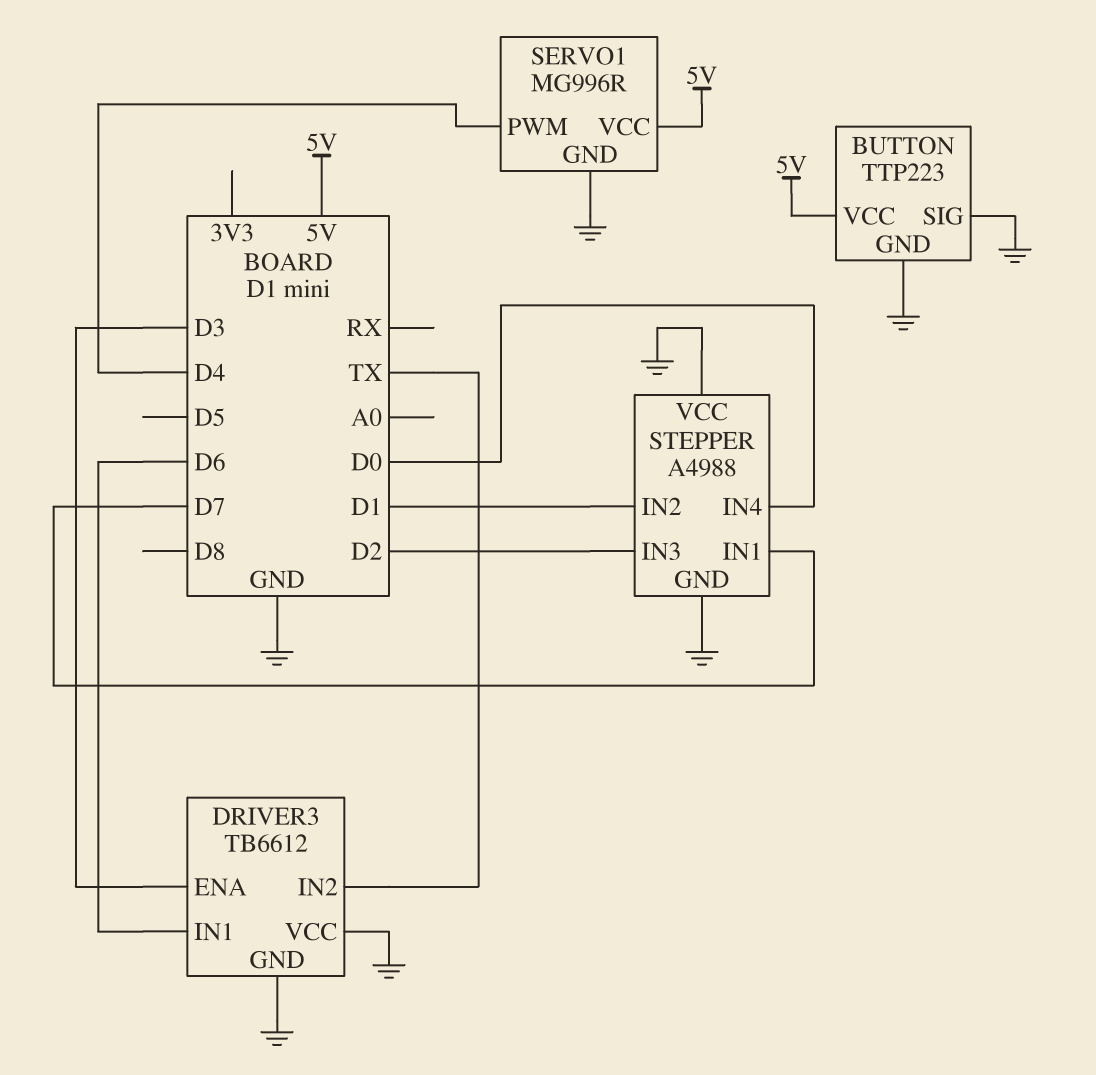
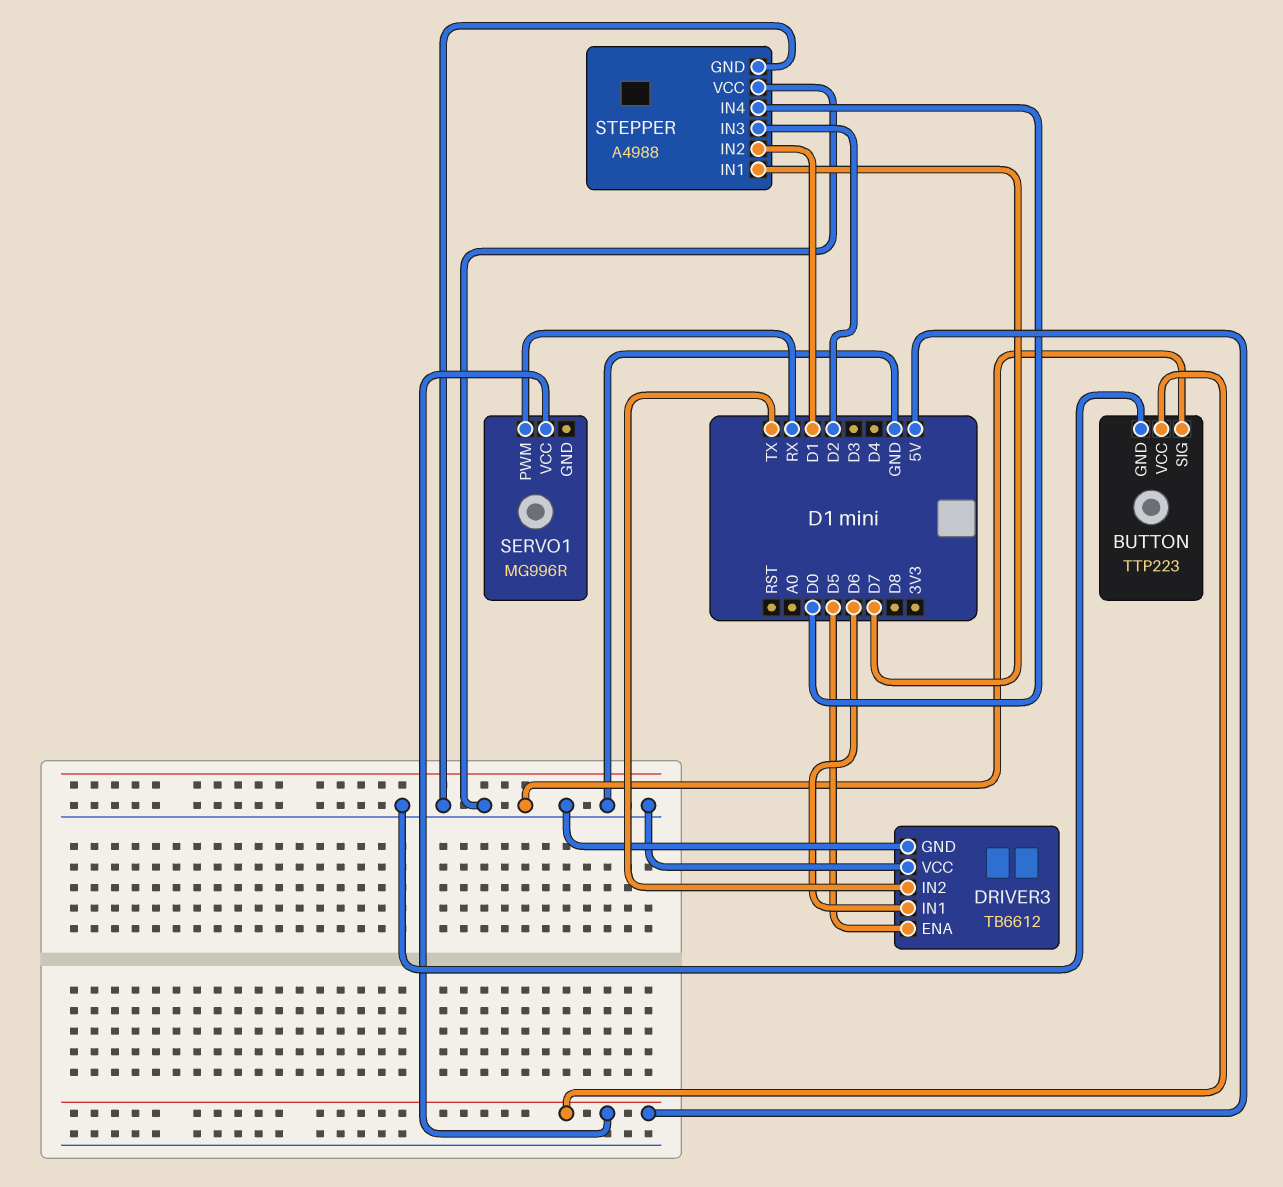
DRIVER3 pin ENA: D3 -> D5
SERVO1 pin GND: GND -> none
SERVO1 pin PWM: D4 -> RX

